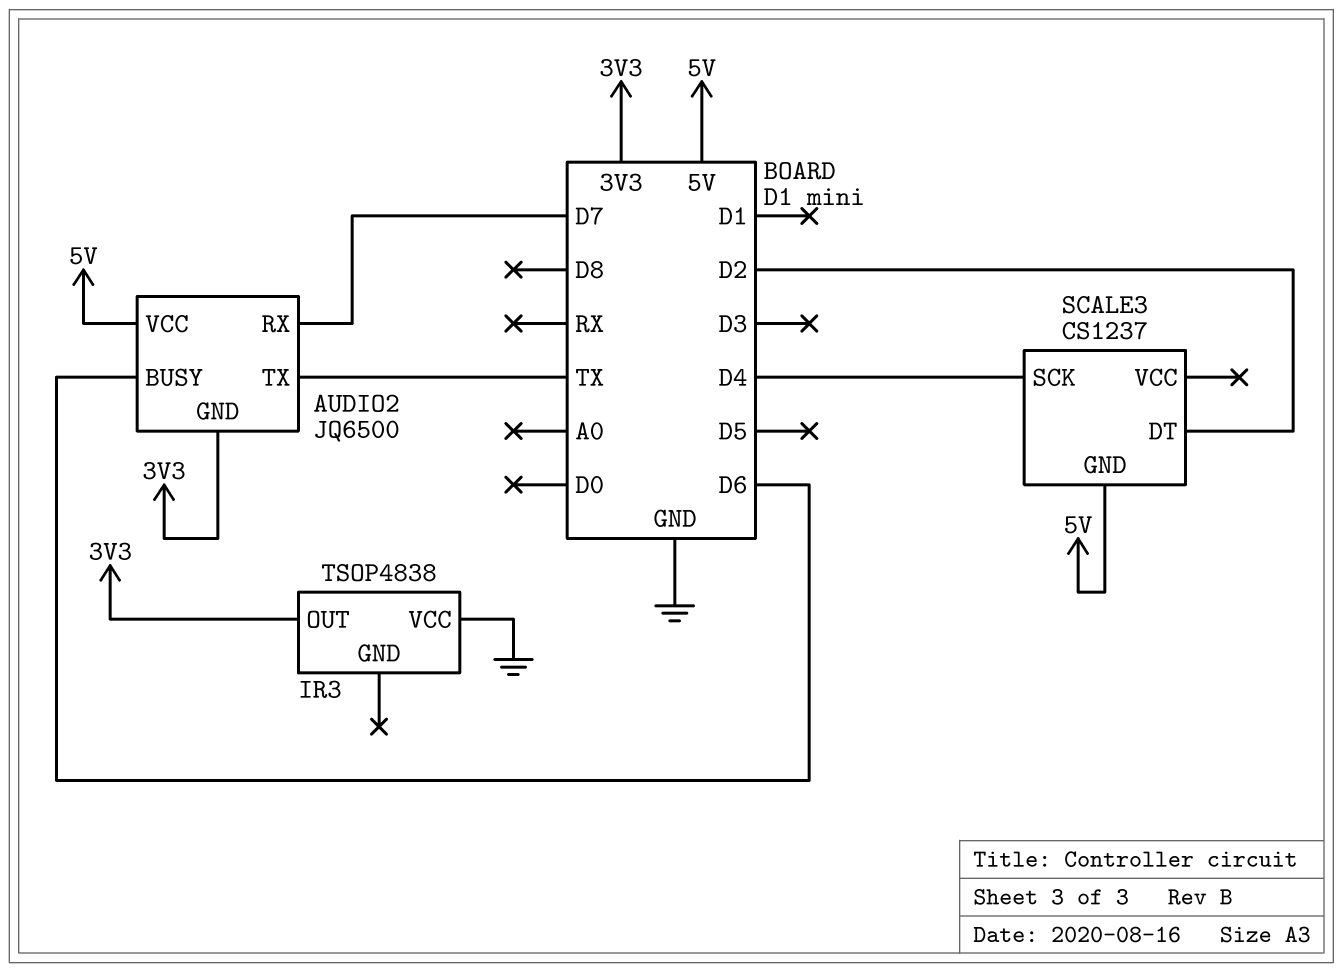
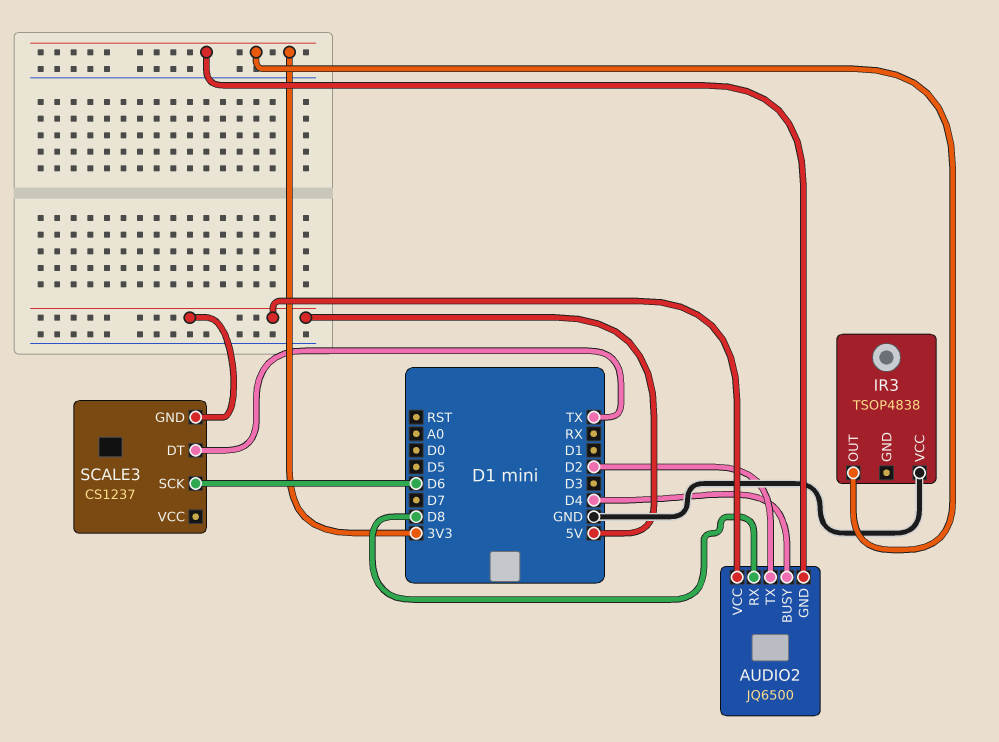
AUDIO2 pin BUSY: D6 -> D4
AUDIO2 pin RX: D7 -> D8
AUDIO2 pin TX: TX -> D2
SCALE3 pin DT: D2 -> TX
SCALE3 pin SCK: D4 -> D6

